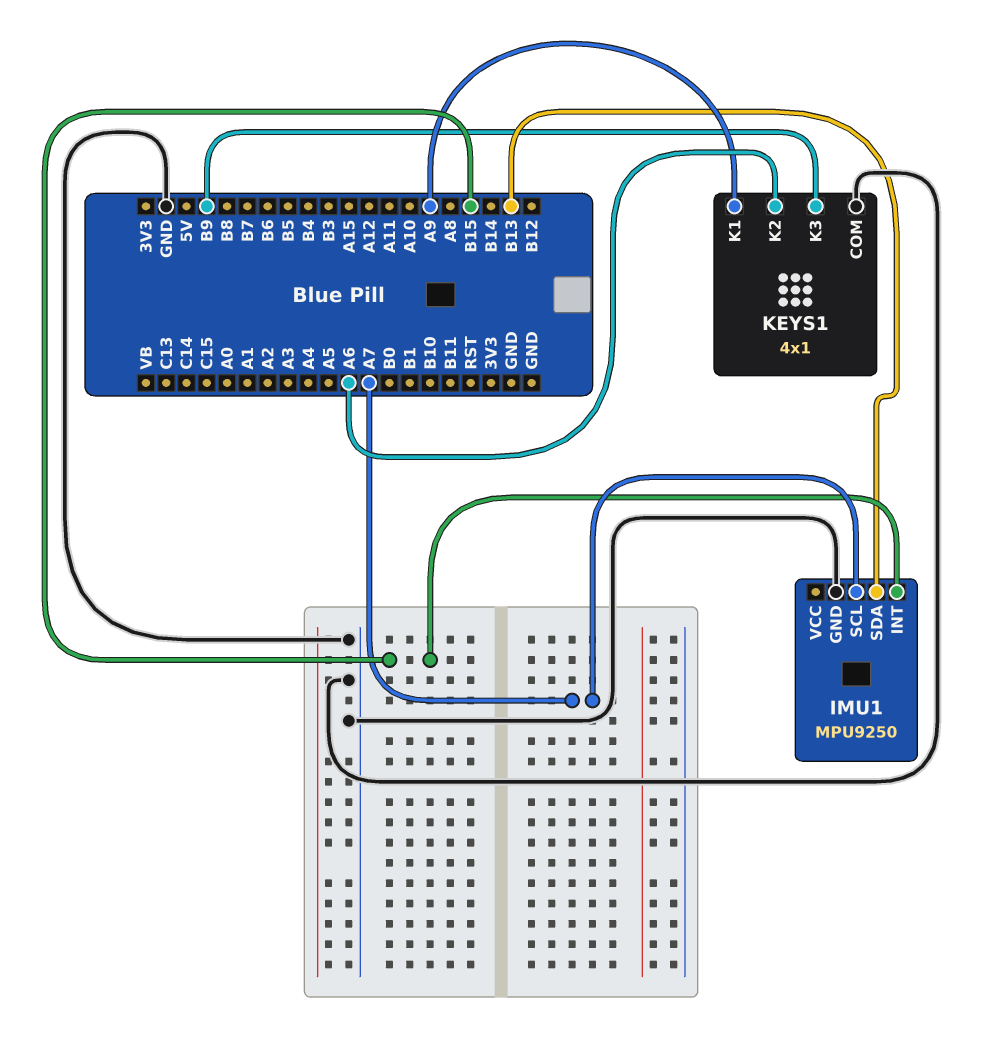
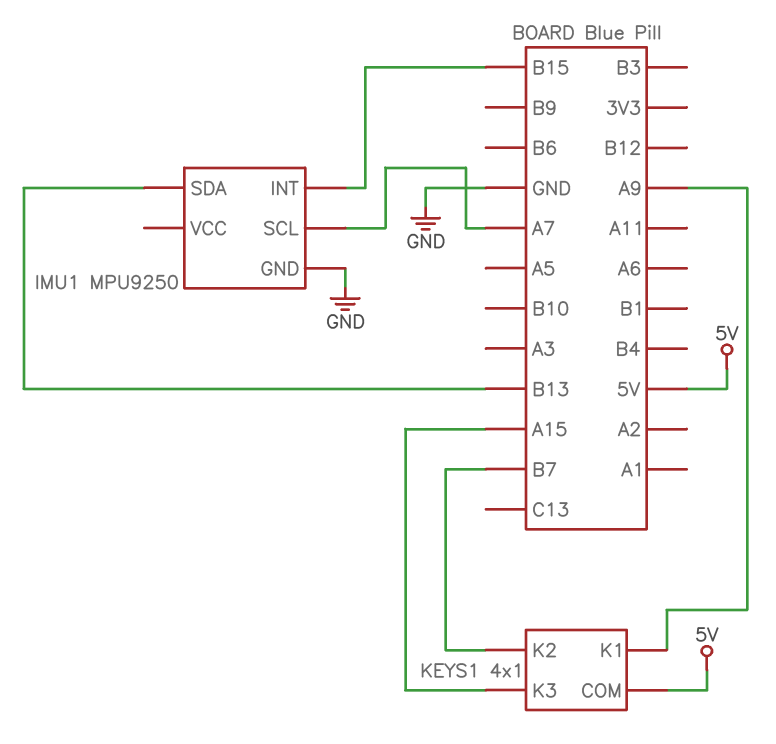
KEYS1 pin COM: GND -> 5V
KEYS1 pin K2: A6 -> B7
KEYS1 pin K3: B9 -> A15

